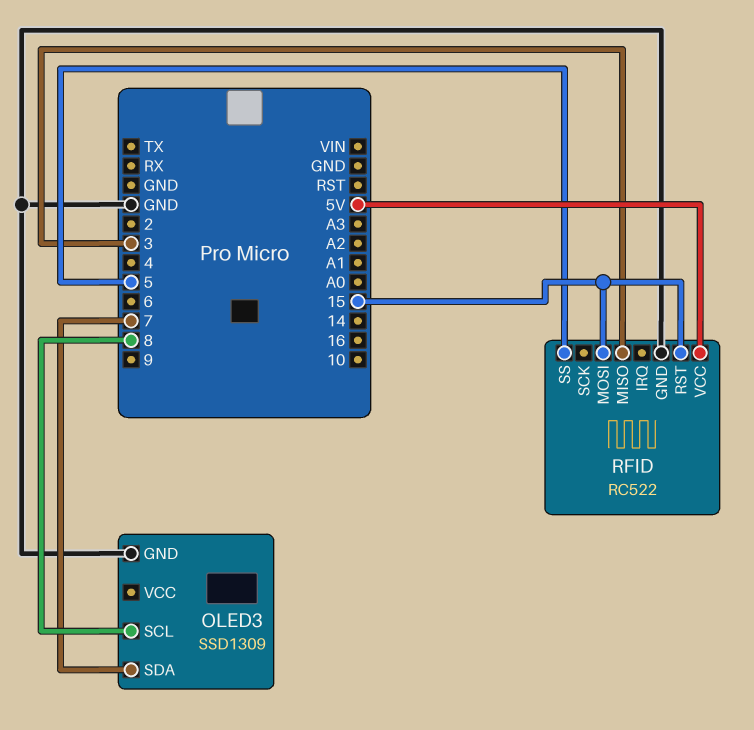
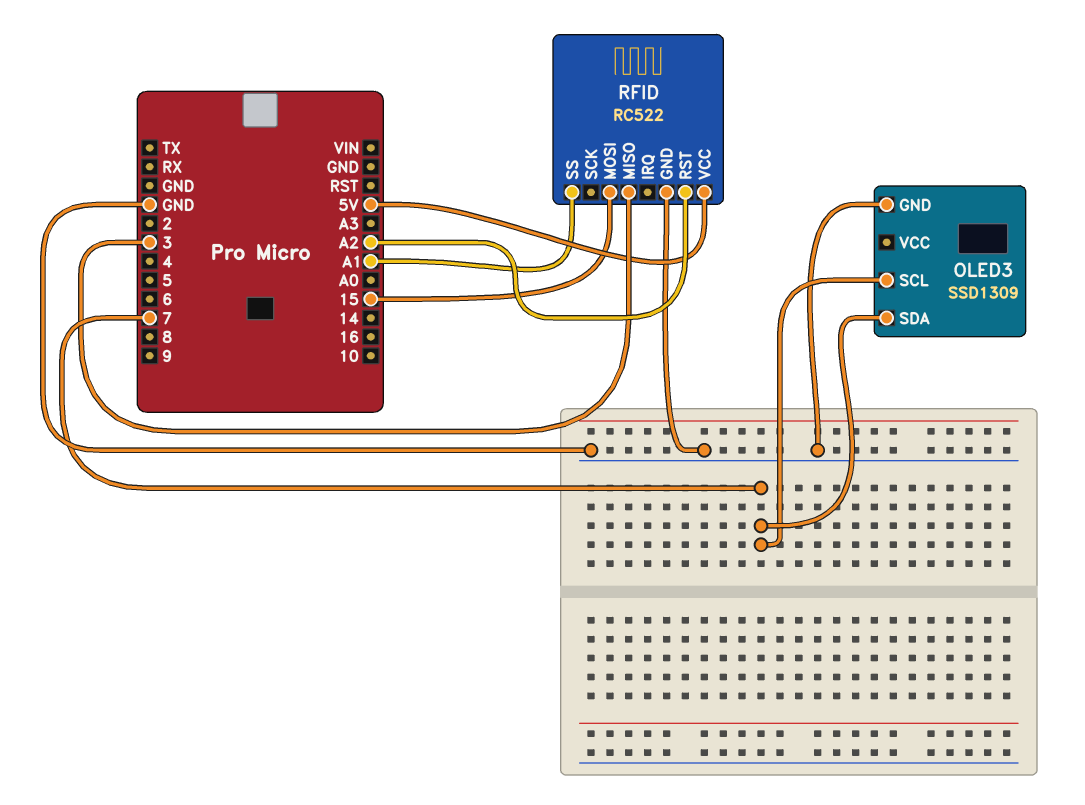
OLED3 pin SCL: 8 -> 7
RFID pin RST: 15 -> A2
RFID pin SS: 5 -> A1

